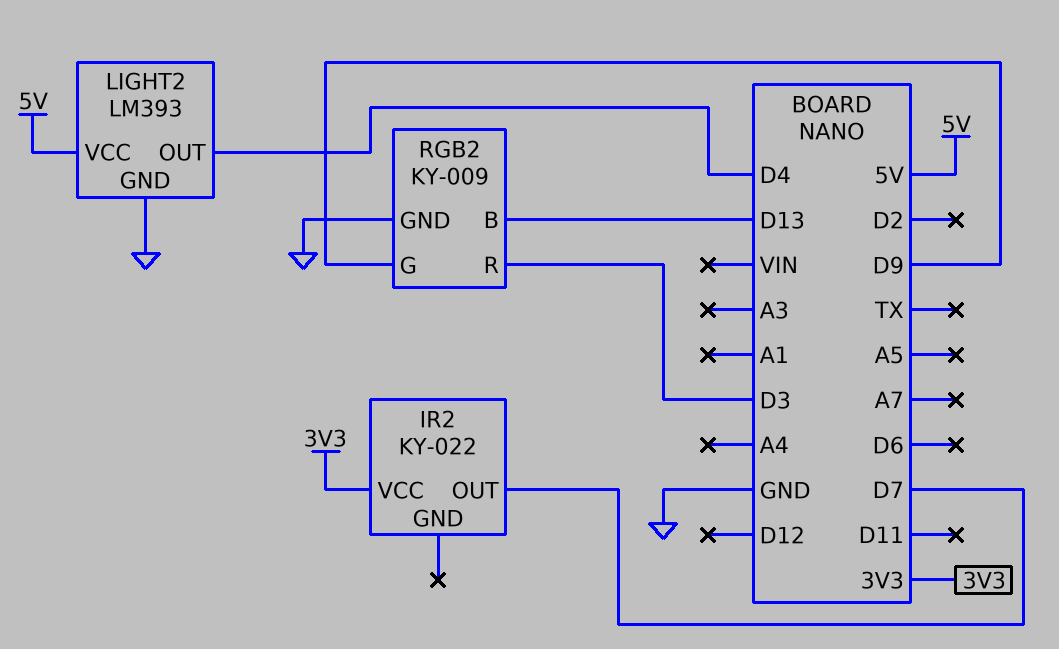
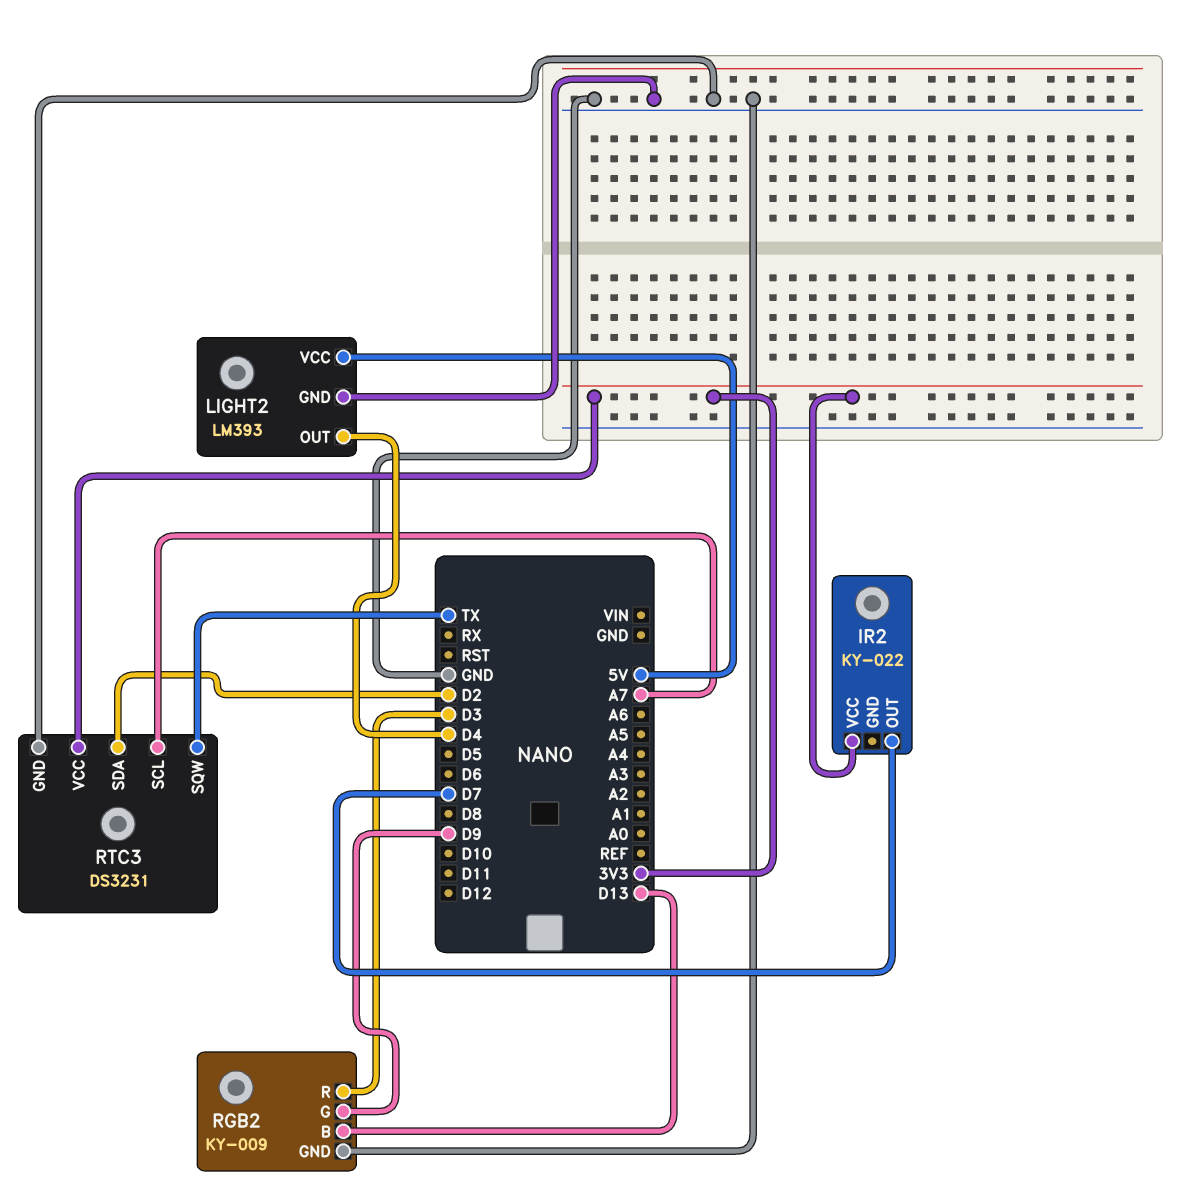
RTC3: none -> DS3231
RTC3 pin GND: none -> GND
RTC3 pin SCL: none -> A7
RTC3 pin SDA: none -> D2
RTC3 pin SQW: none -> TX
RTC3 pin VCC: none -> 3V3

